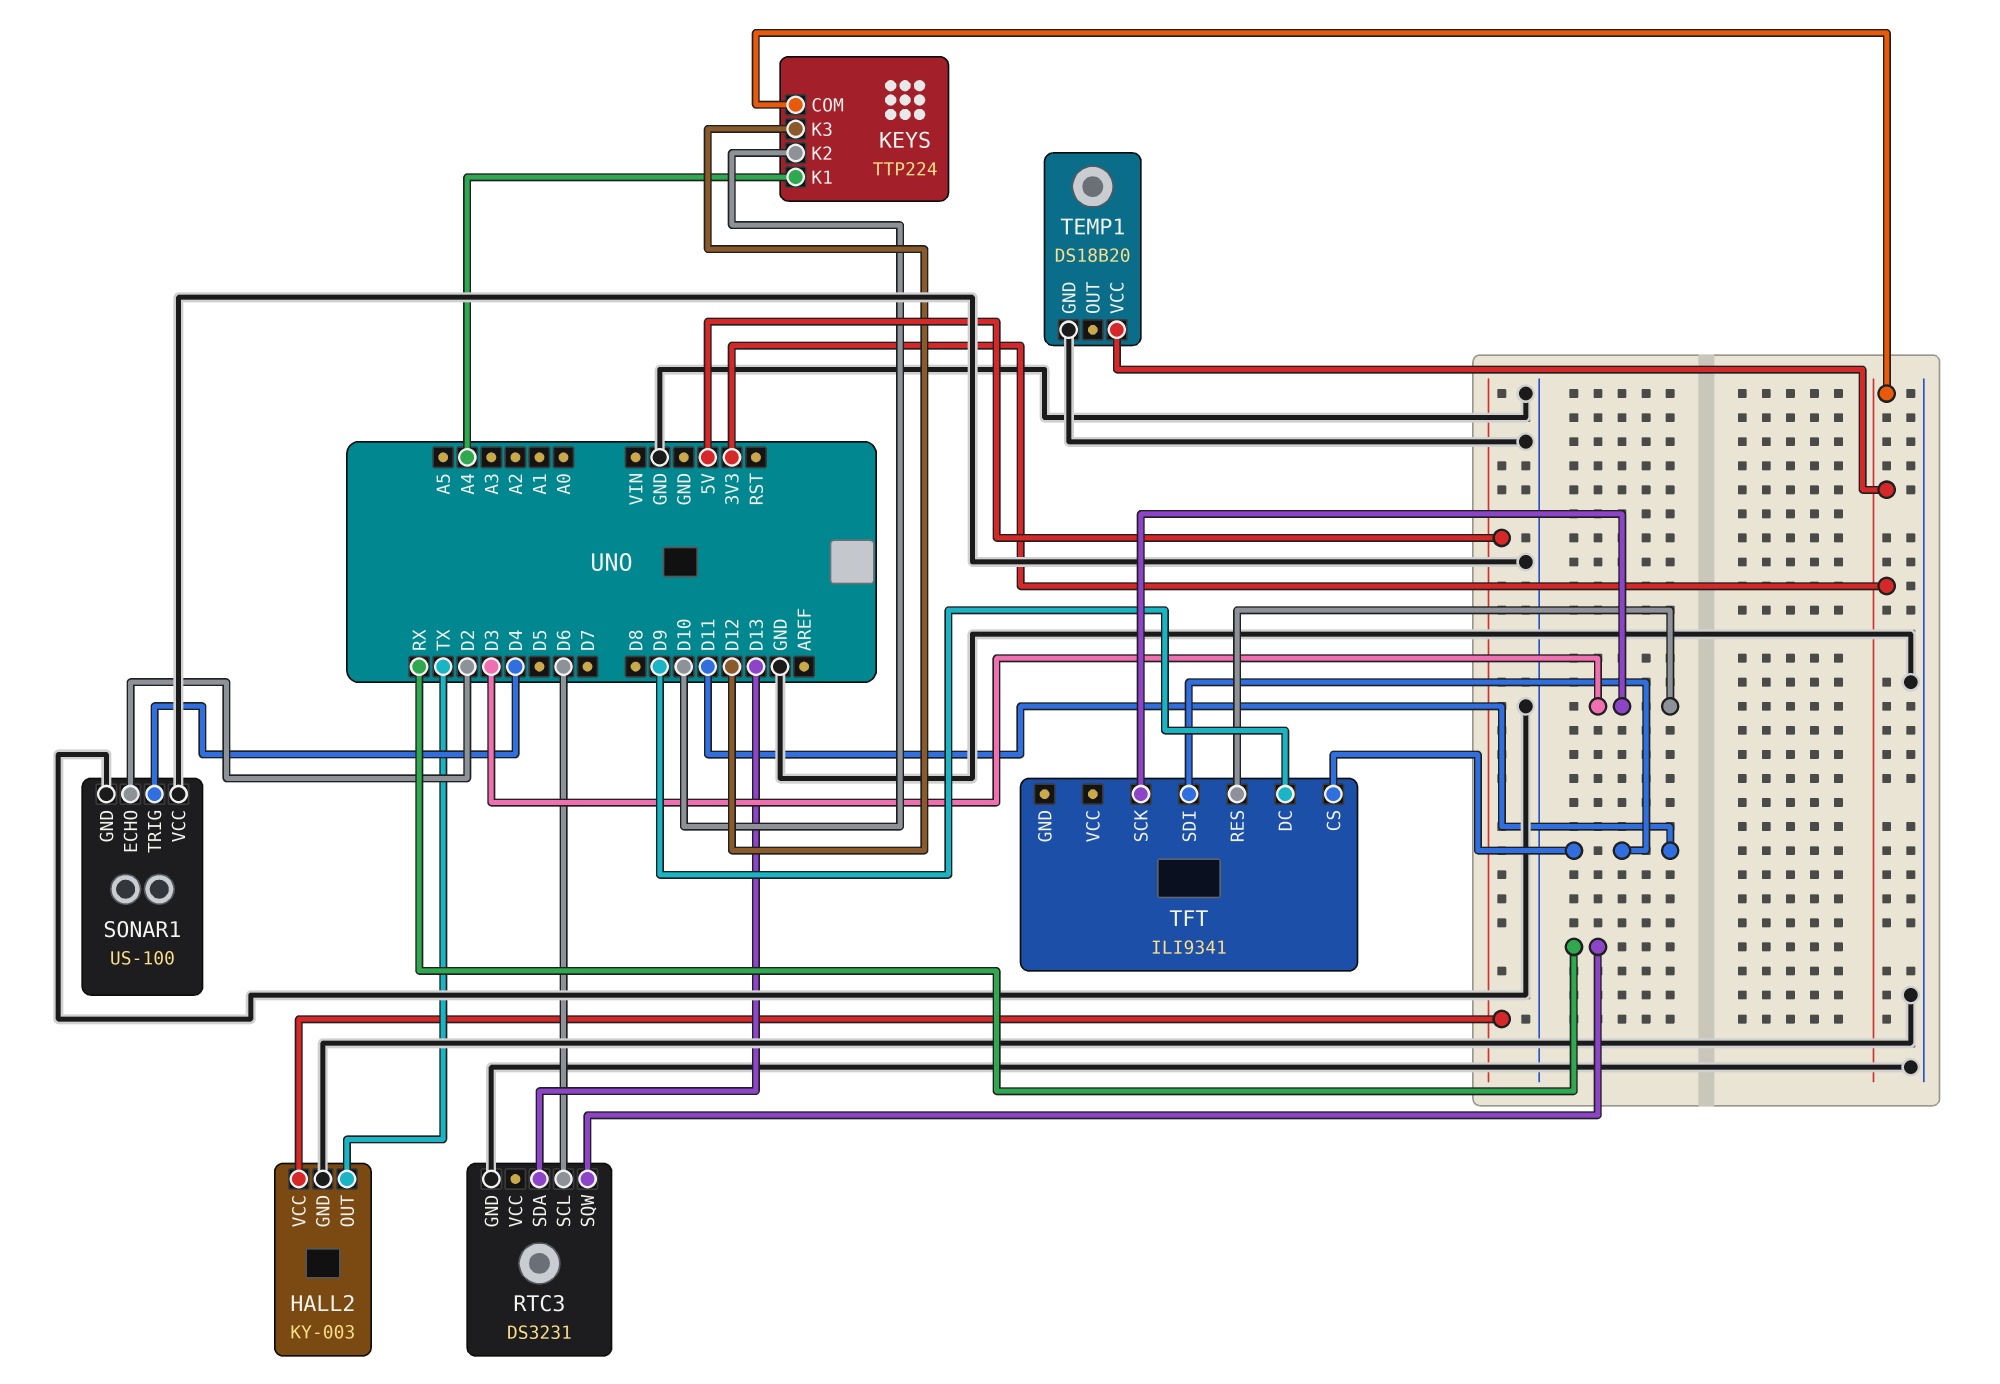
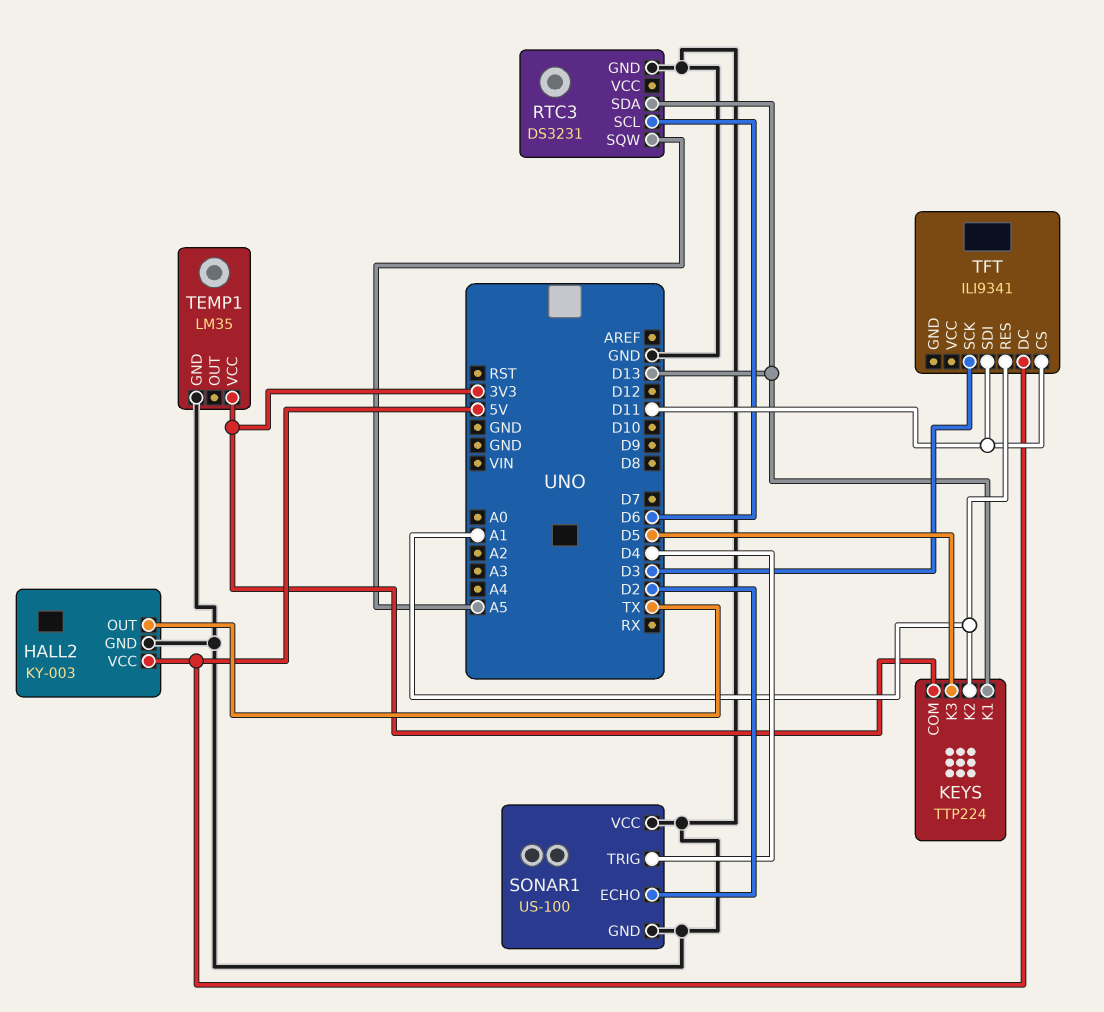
KEYS pin K1: A4 -> D13
KEYS pin K2: D10 -> A1
KEYS pin K3: D12 -> D5
RTC3 pin SQW: RX -> A5
TEMP1: DS18B20 -> LM35
TFT pin DC: D9 -> 5V
TFT pin RES: D3 -> A1

